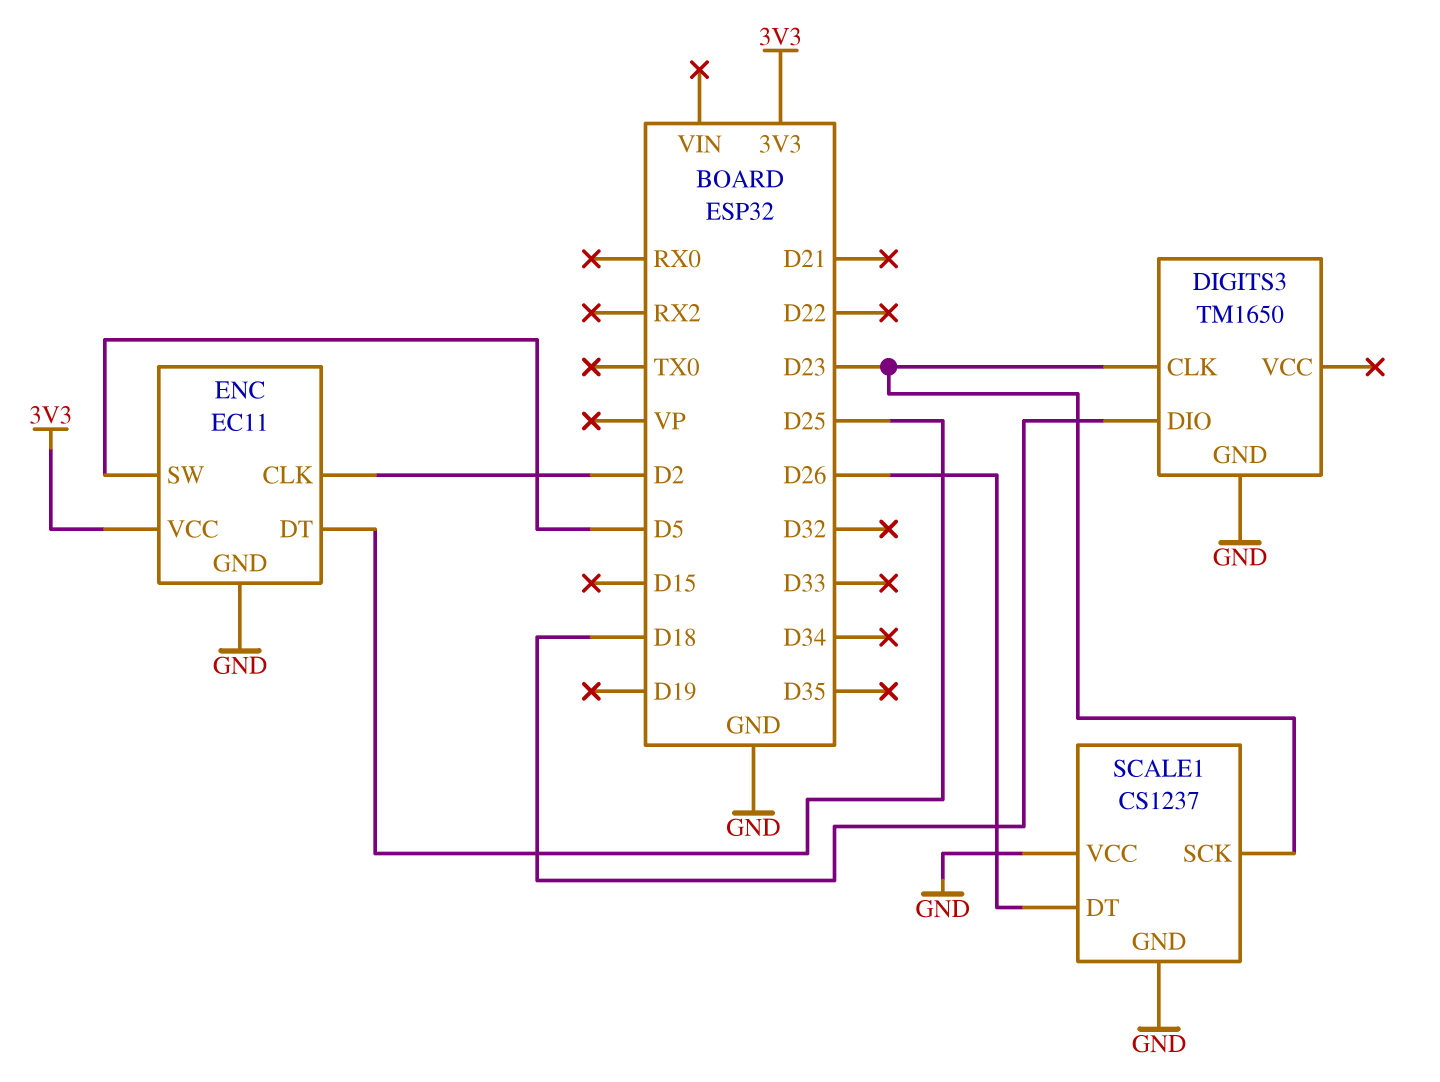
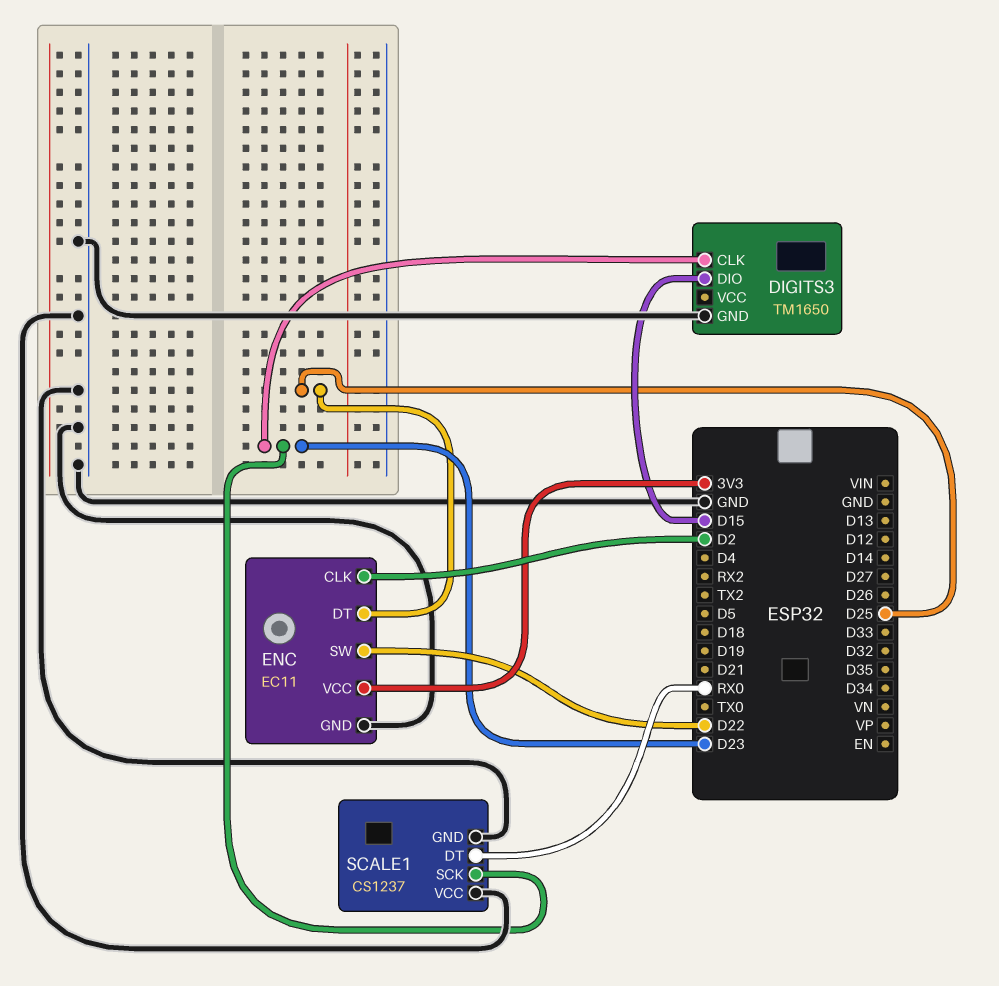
DIGITS3 pin DIO: D18 -> D15
ENC pin SW: D5 -> D22
SCALE1 pin DT: D26 -> RX0

